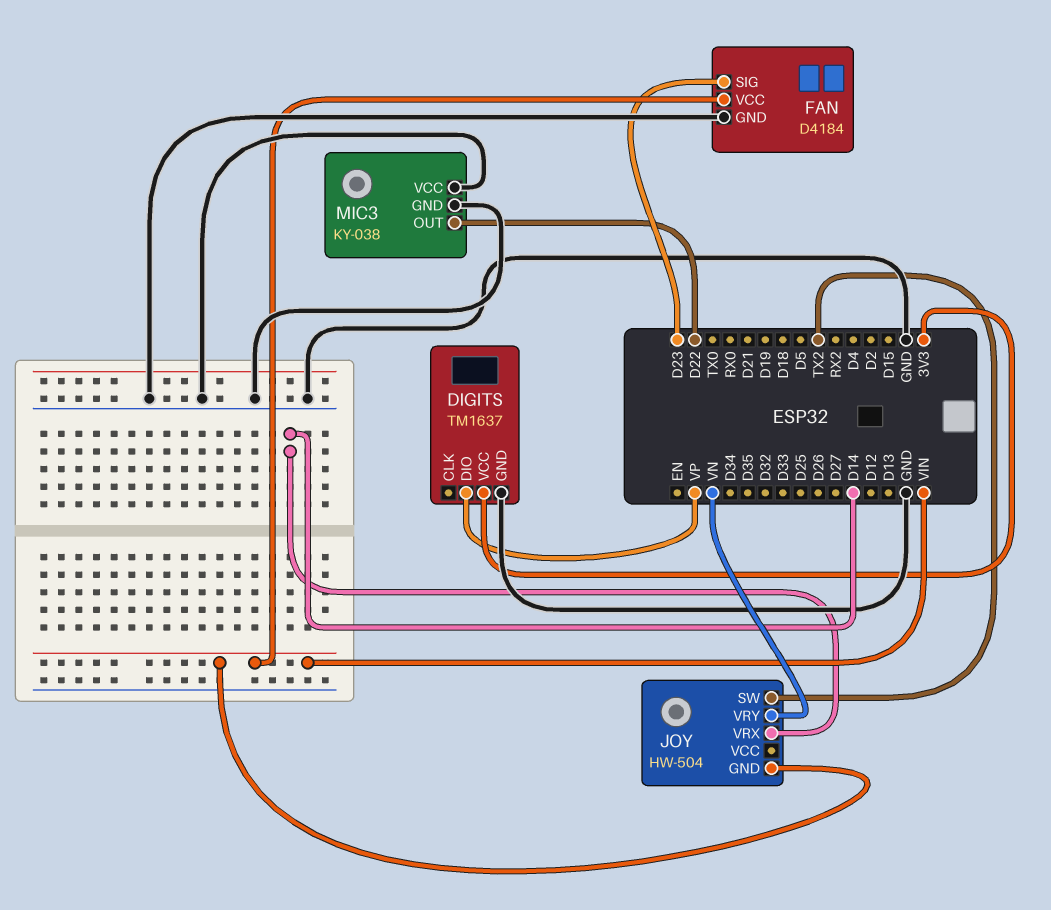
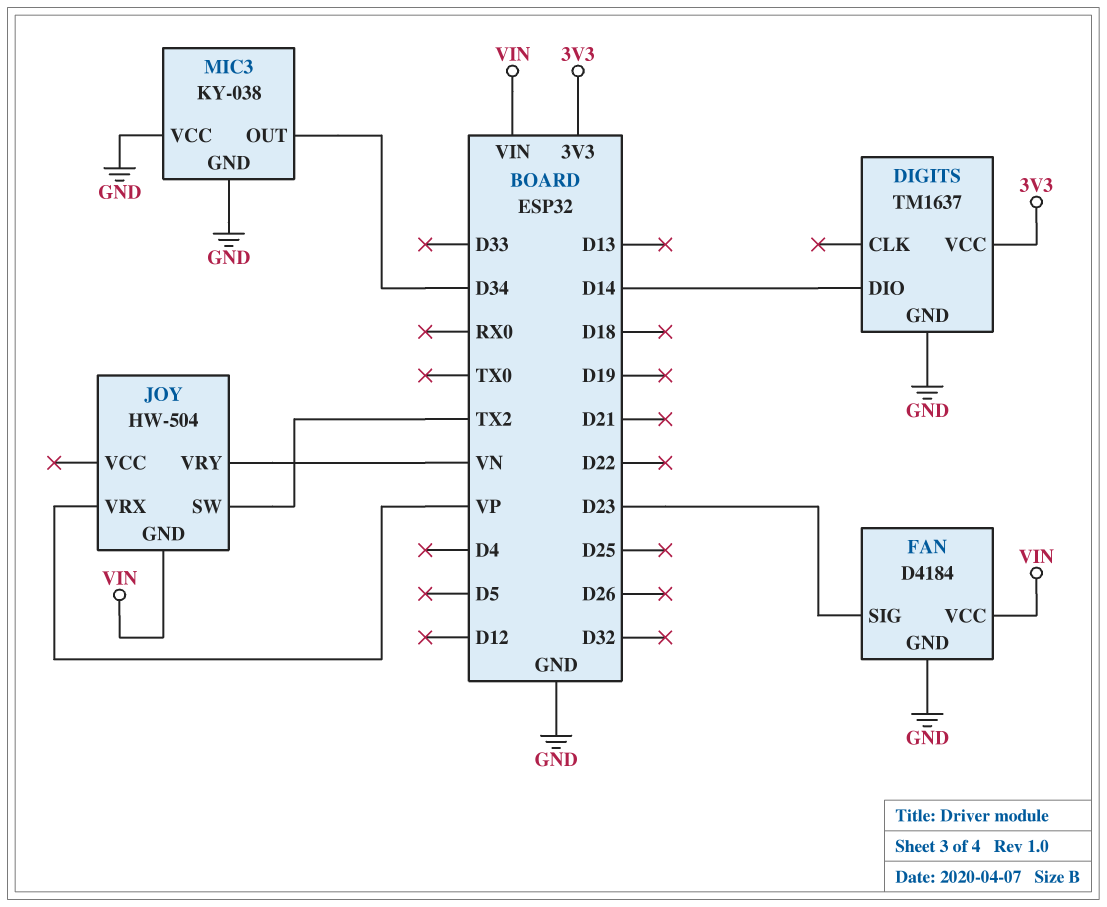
DIGITS pin DIO: VP -> D14
JOY pin VRX: D14 -> VP
MIC3 pin OUT: D22 -> D34

